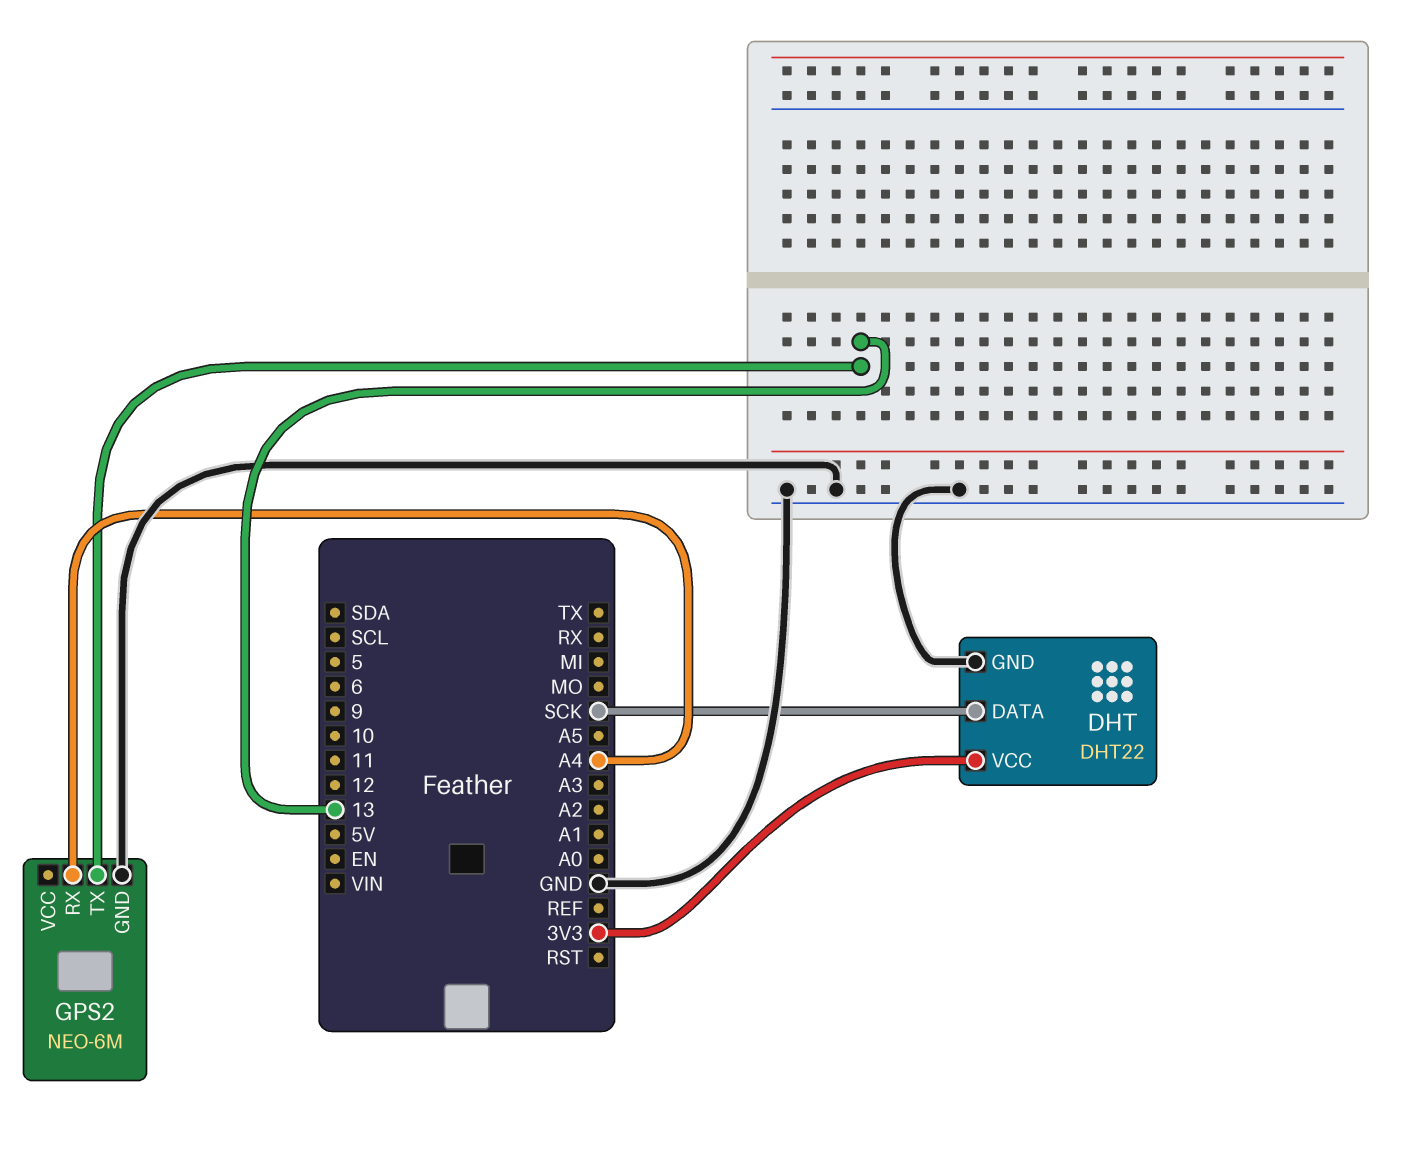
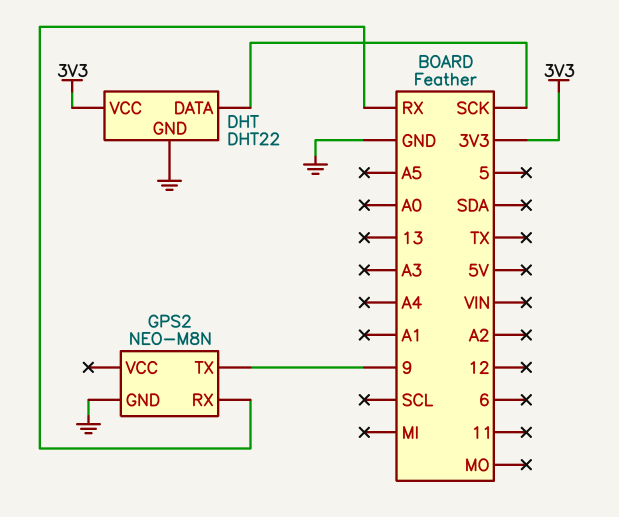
GPS2: NEO-6M -> NEO-M8N
GPS2 pin RX: A4 -> RX
GPS2 pin TX: 13 -> 9

